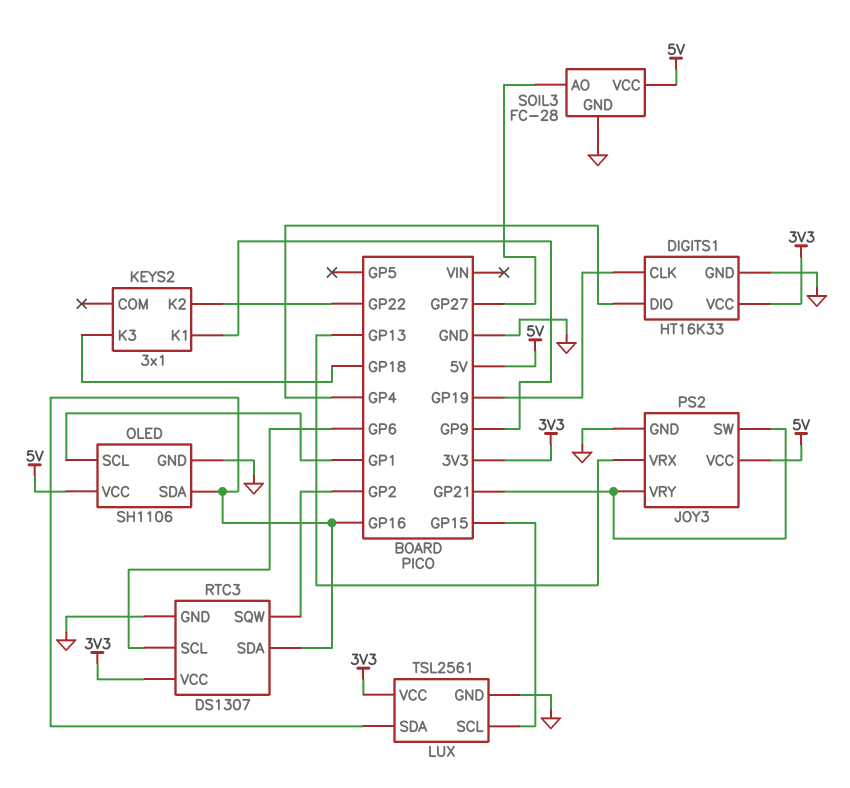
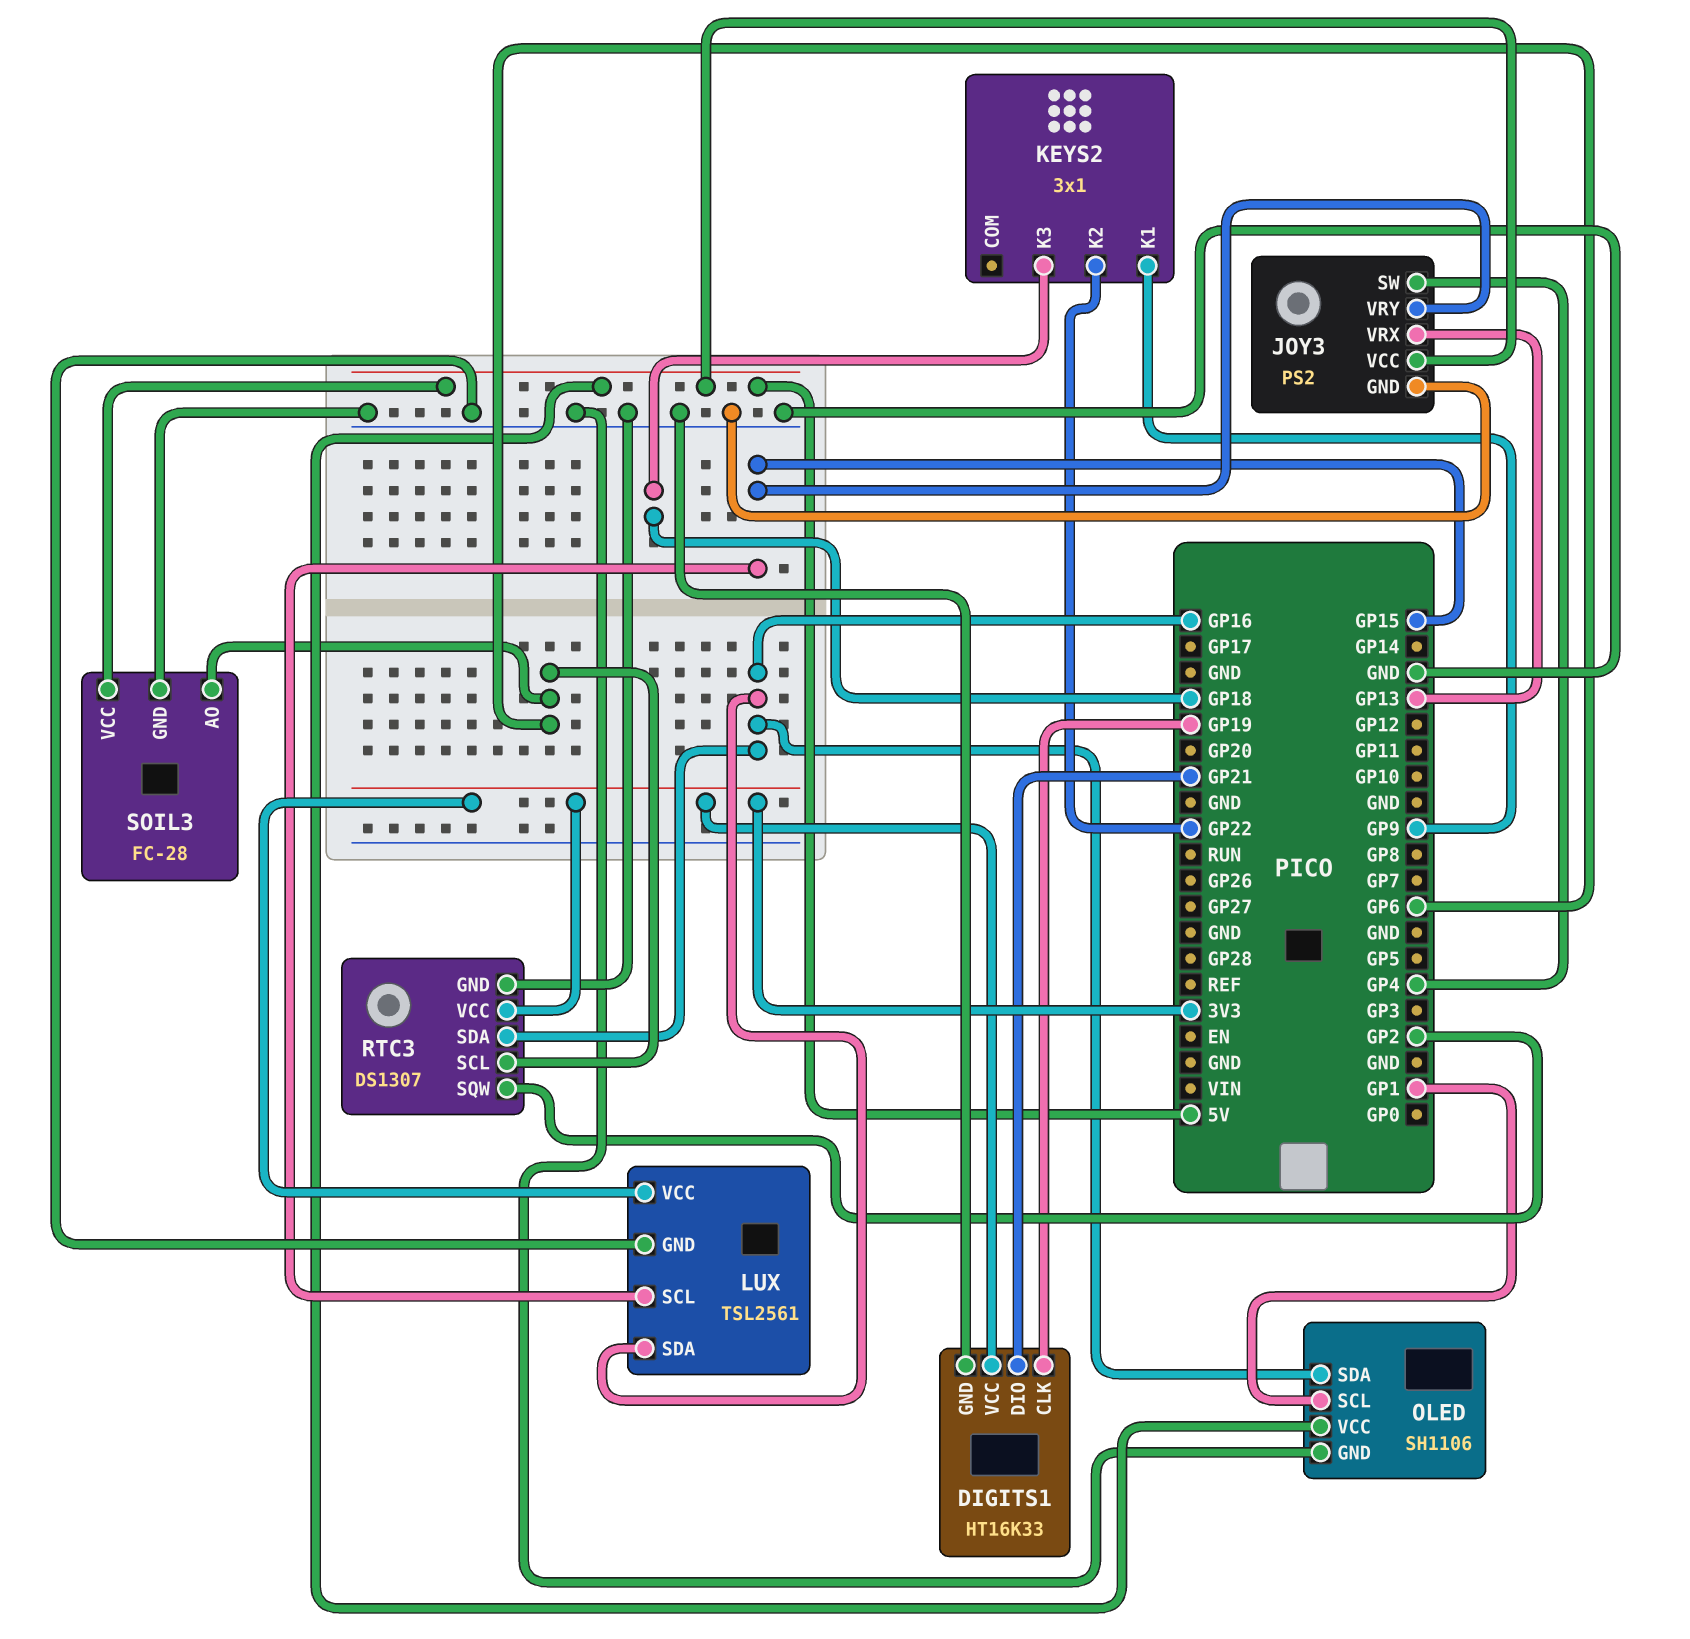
DIGITS1 pin DIO: GP4 -> GP21
JOY3 pin SW: GP21 -> GP4
JOY3 pin VRY: GP21 -> GP15
SOIL3 pin AO: GP27 -> GP6

